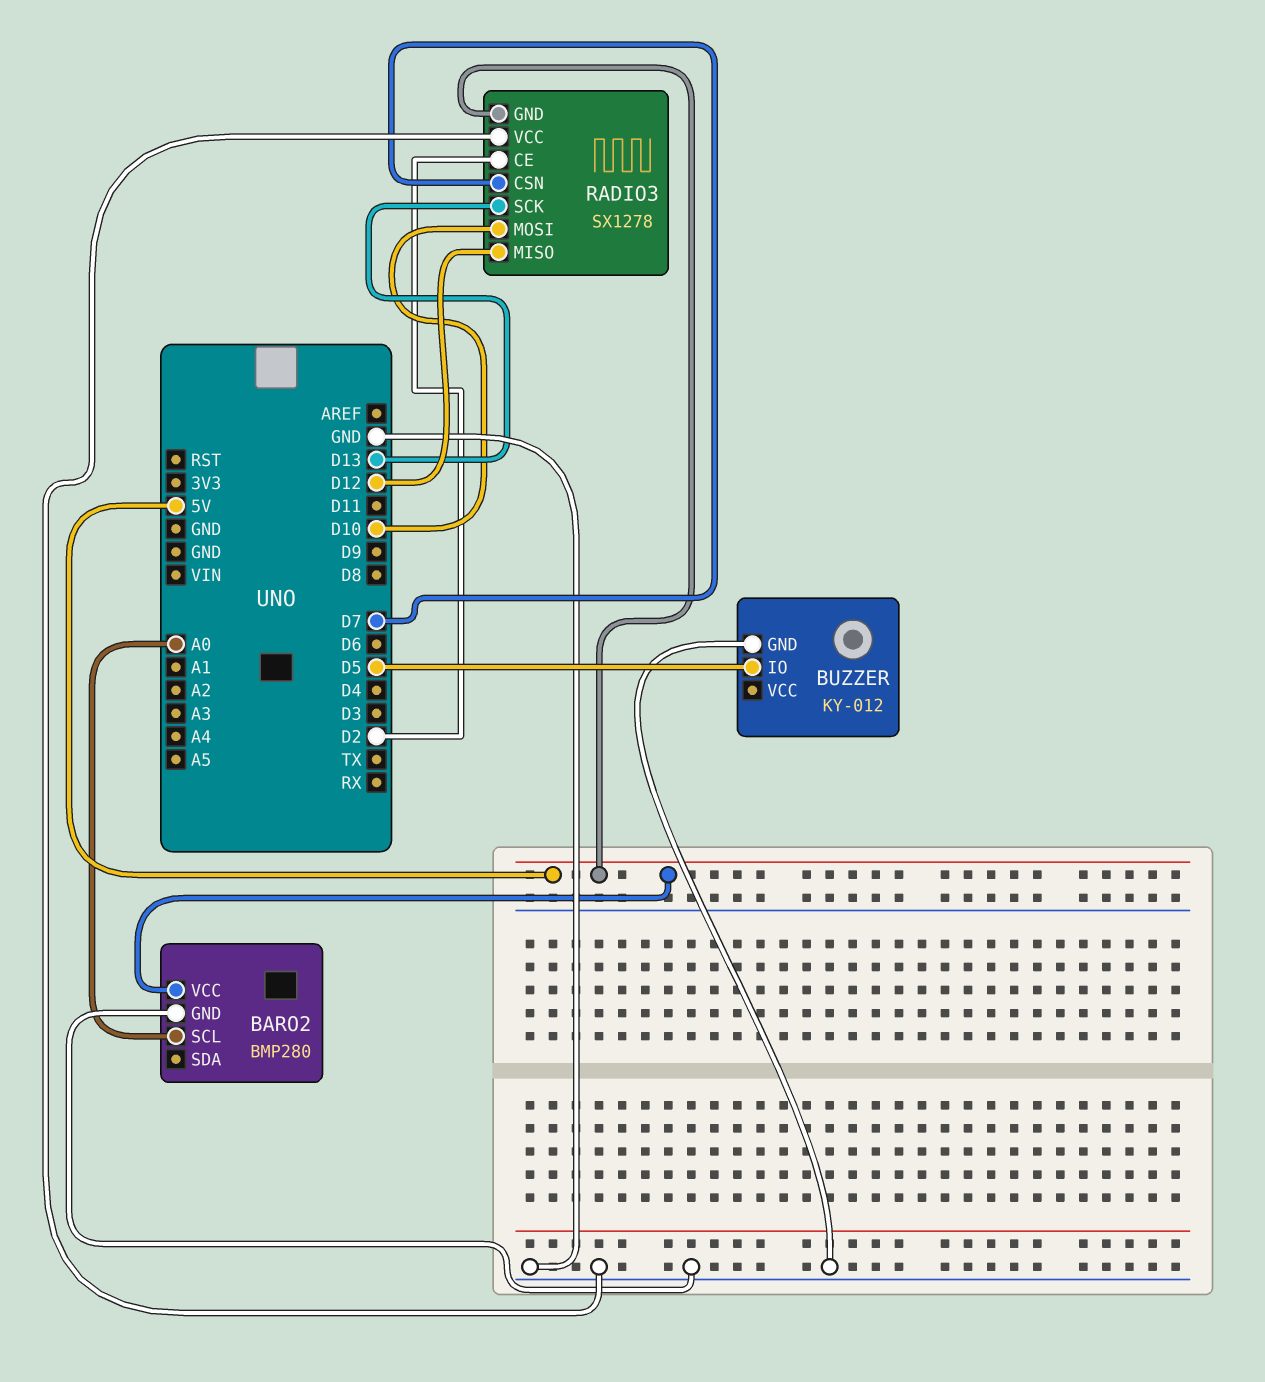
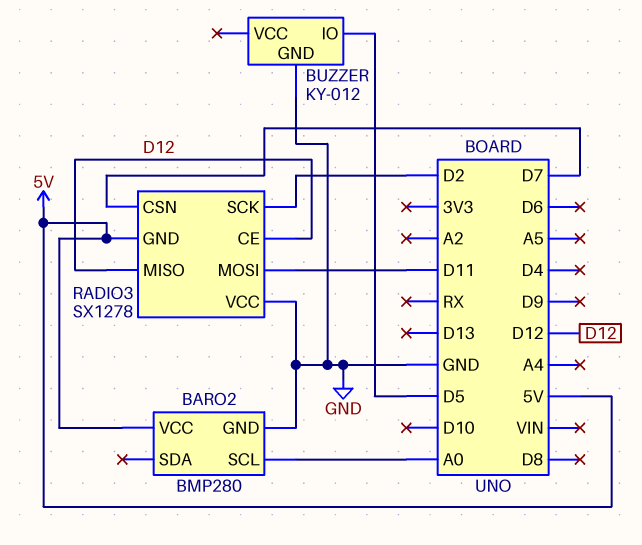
RADIO3 pin CE: D2 -> D12
RADIO3 pin MOSI: D10 -> D11
RADIO3 pin SCK: D13 -> D2

